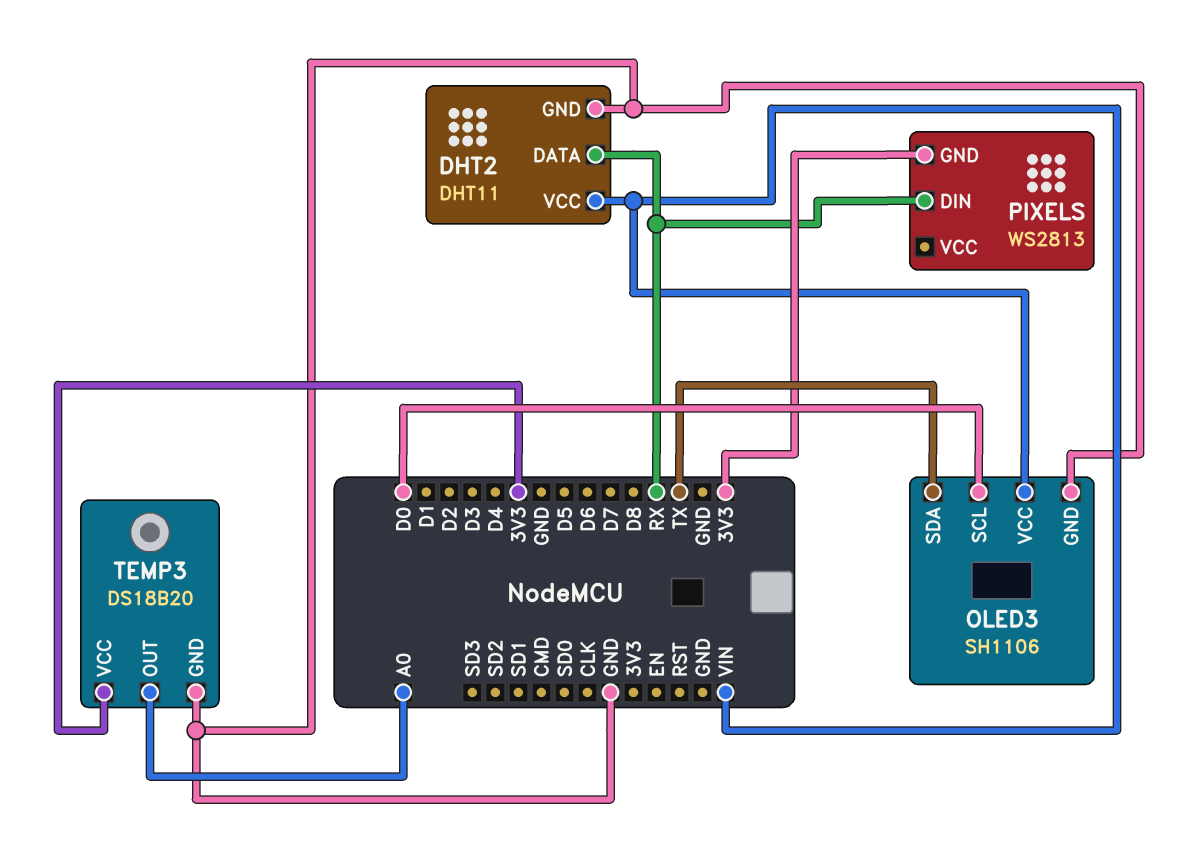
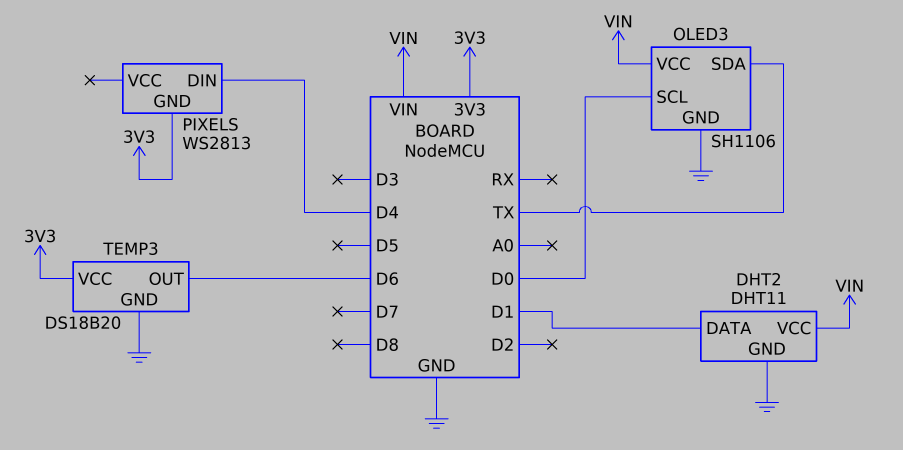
DHT2 pin DATA: RX -> D1
PIXELS pin DIN: RX -> D4
TEMP3 pin OUT: A0 -> D6

